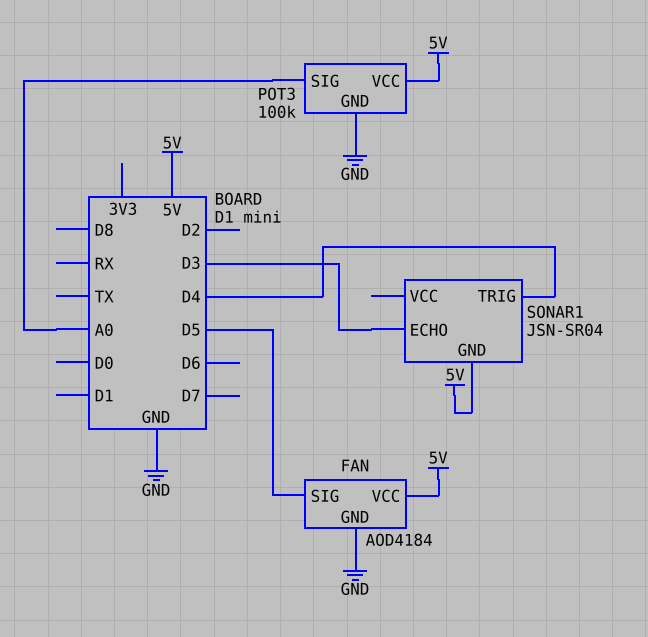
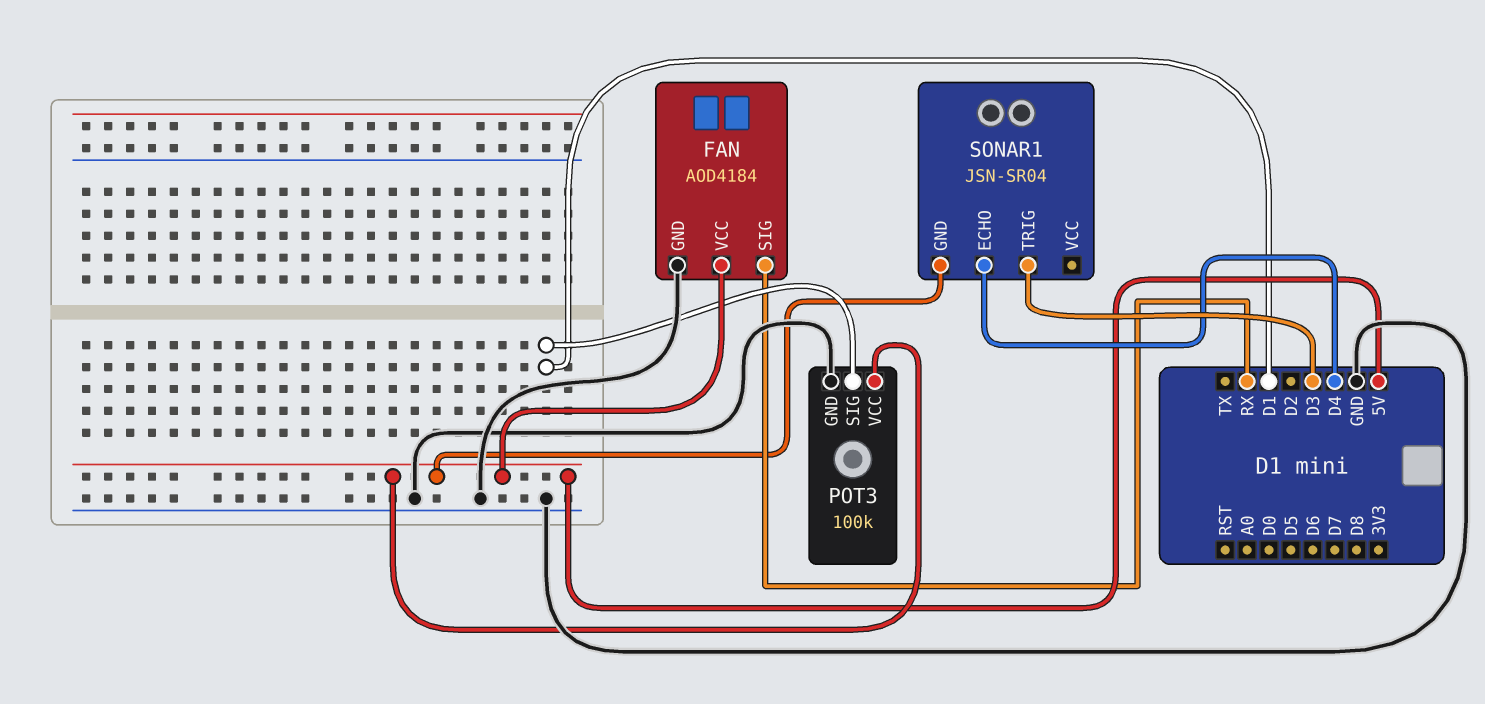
FAN pin SIG: D5 -> RX
POT3 pin SIG: A0 -> D1
SONAR1 pin ECHO: D3 -> D4
SONAR1 pin TRIG: D4 -> D3

